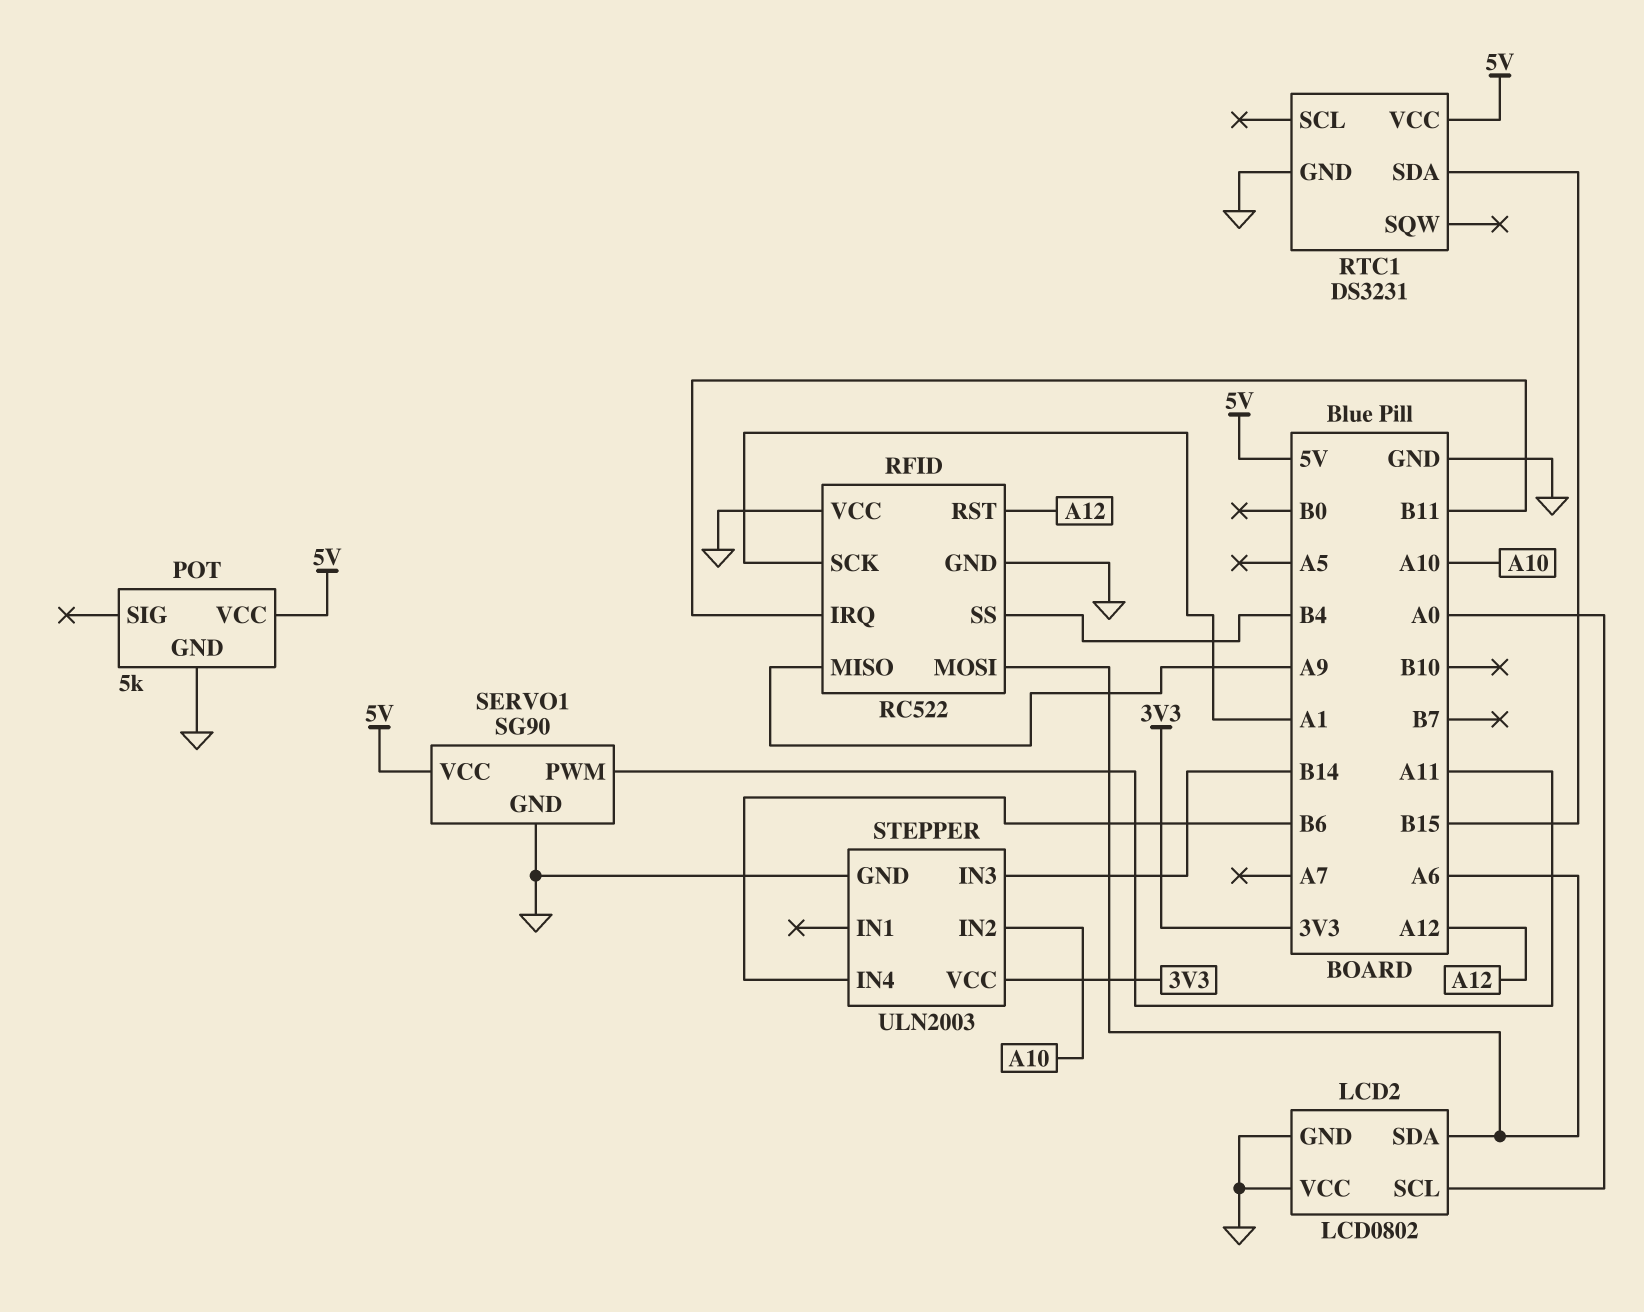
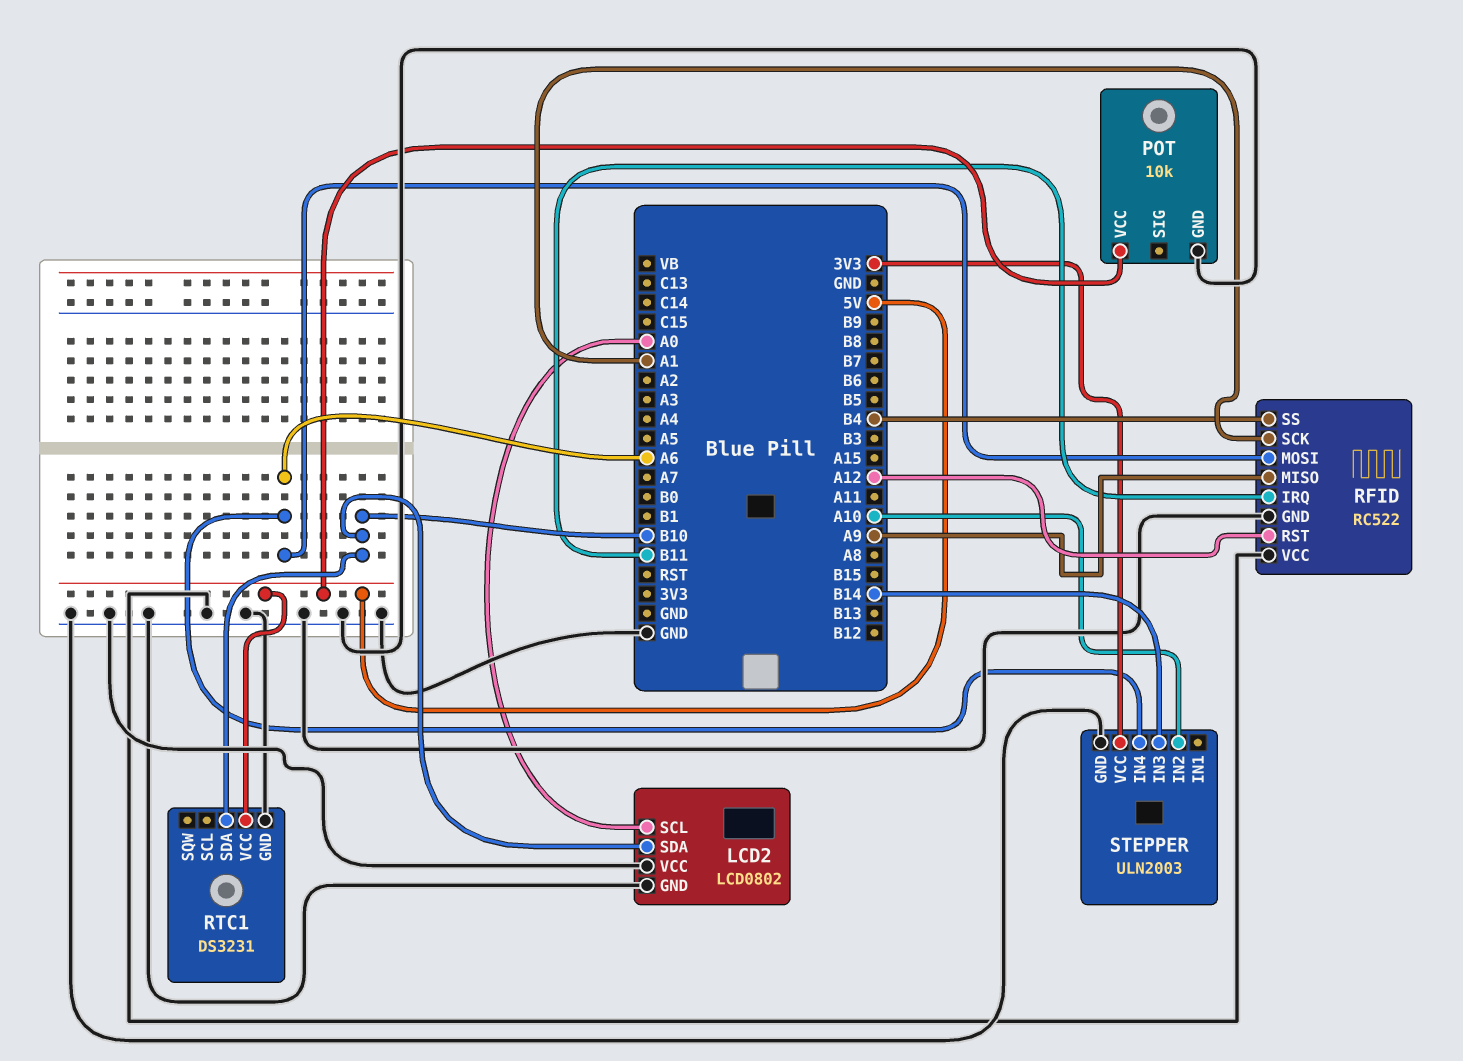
LCD2 pin SDA: A6 -> B10
POT: 5k -> 10k
RTC1 pin SDA: B15 -> B10
SERVO1: SG90 -> none
SERVO1 pin GND: GND -> none
SERVO1 pin PWM: A11 -> none
SERVO1 pin VCC: 5V -> none
STEPPER pin IN4: B6 -> A6

